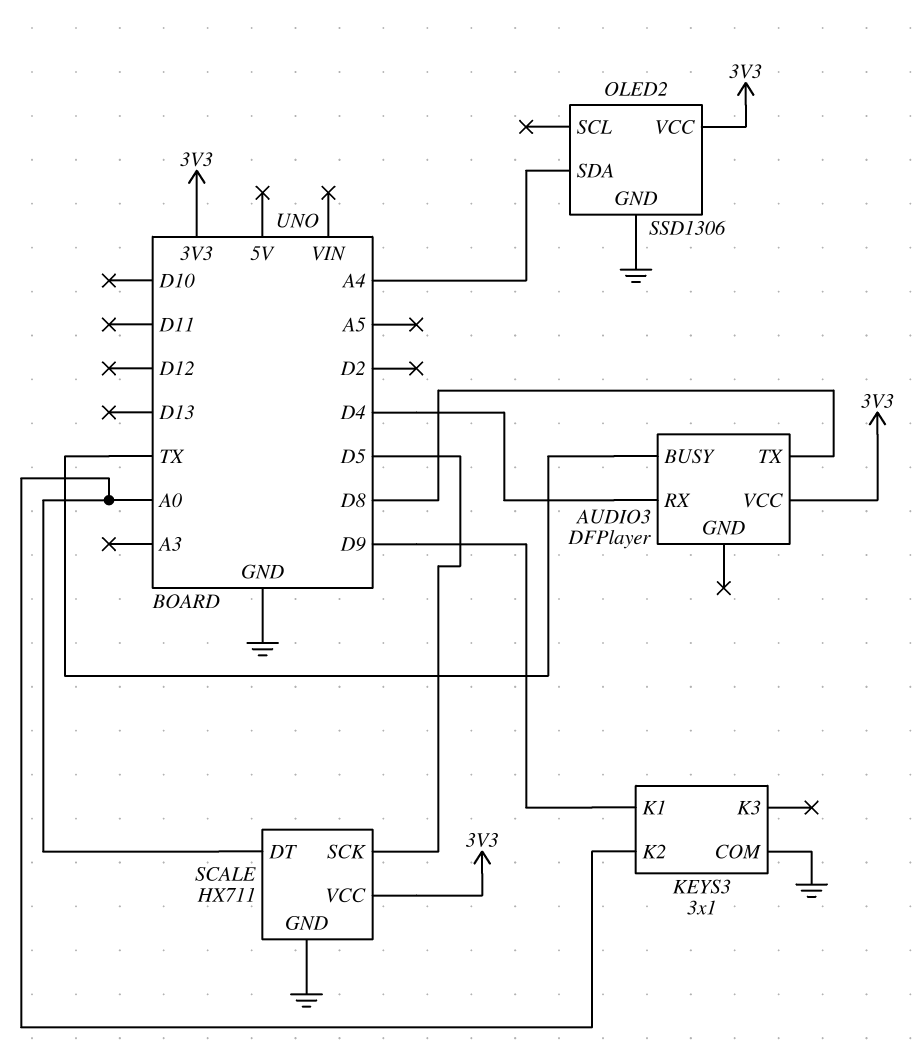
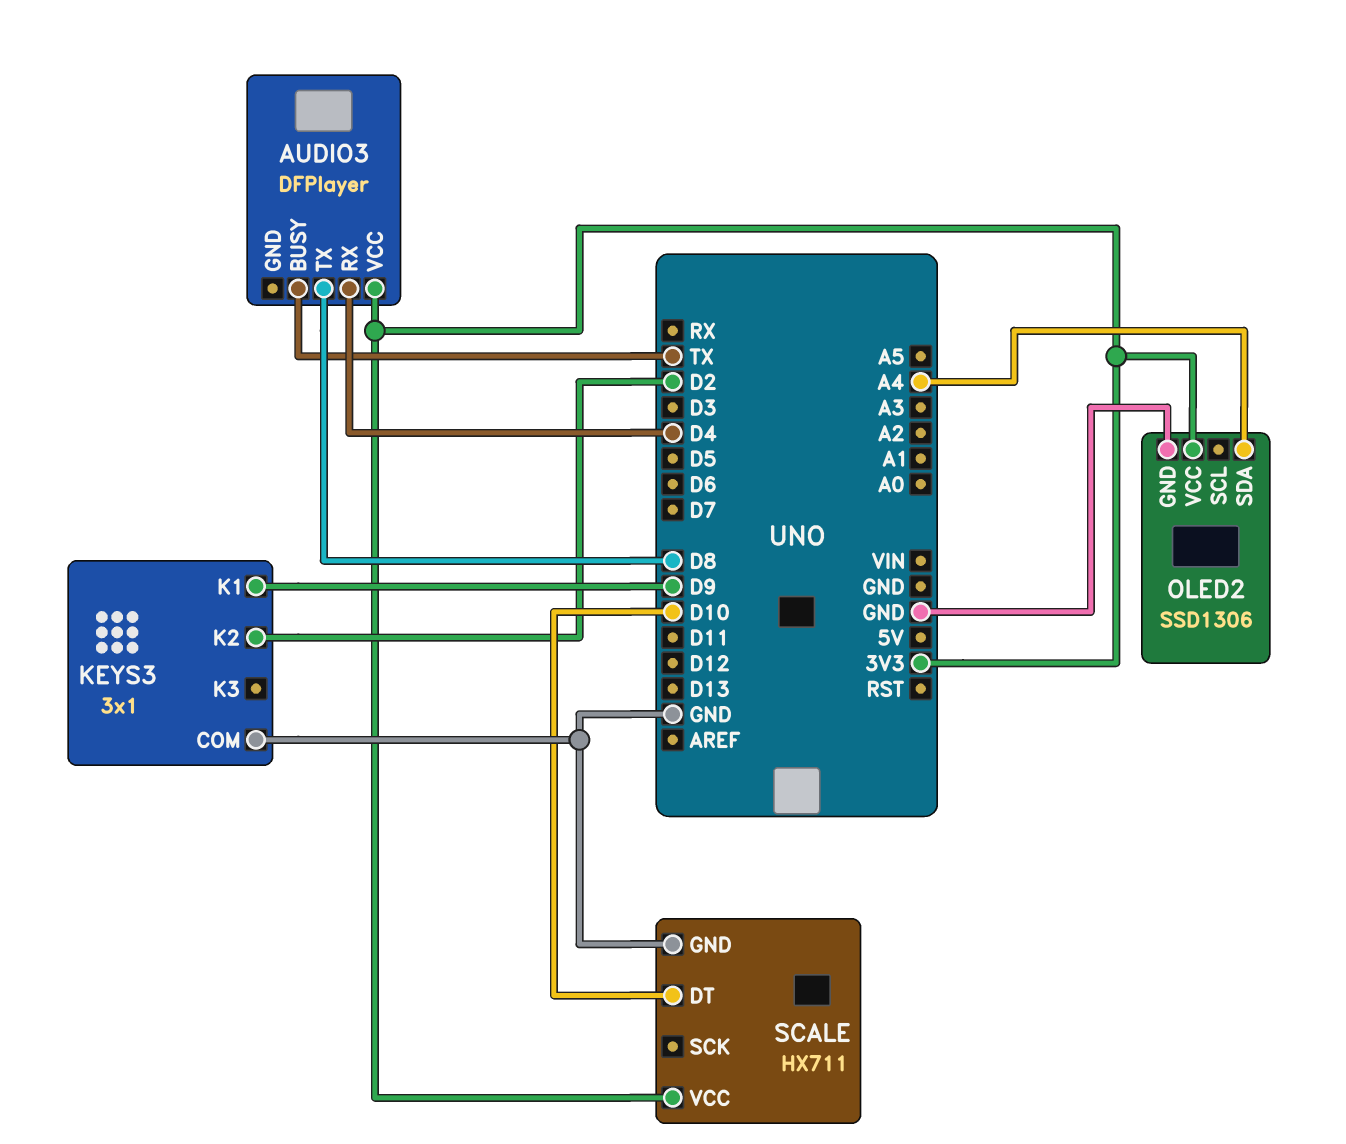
KEYS3 pin K2: A0 -> D2
SCALE pin DT: A0 -> D10
SCALE pin SCK: D5 -> none

